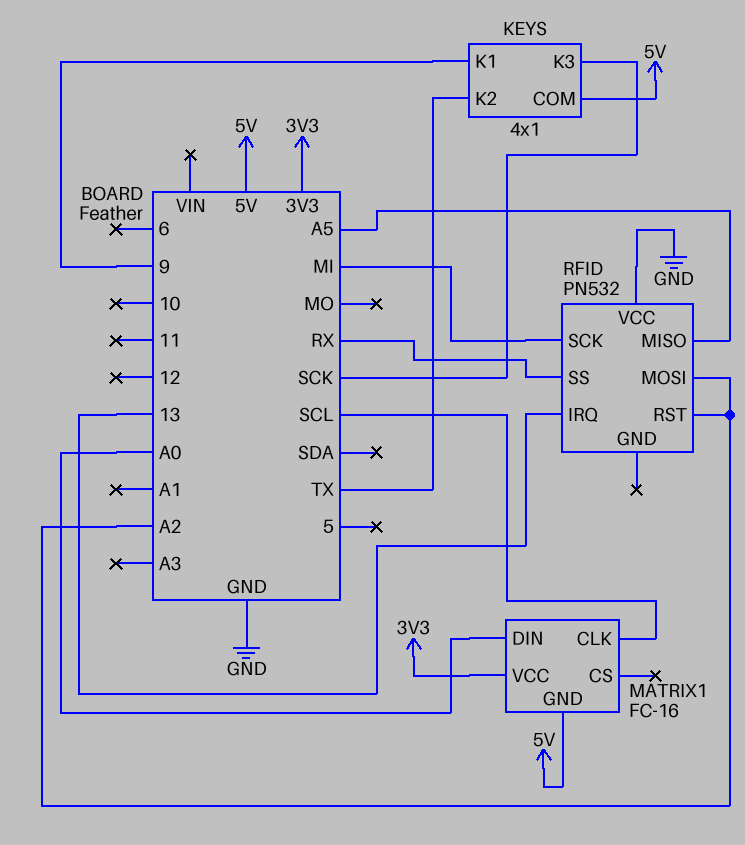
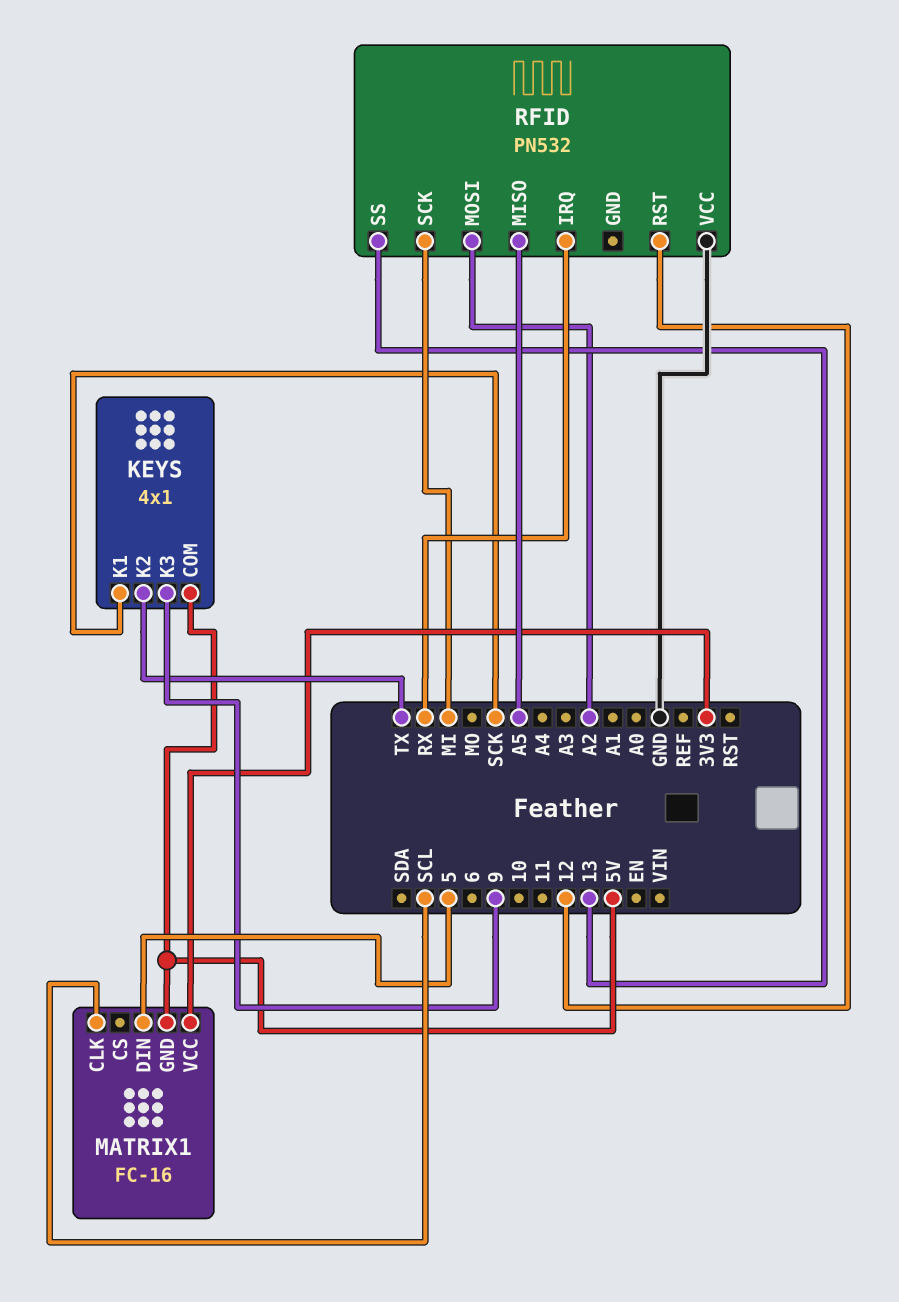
KEYS pin K1: 9 -> SCK
KEYS pin K3: SCK -> 9
MATRIX1 pin DIN: A0 -> 5
RFID pin IRQ: 13 -> RX
RFID pin RST: A2 -> 12
RFID pin SS: RX -> 13

